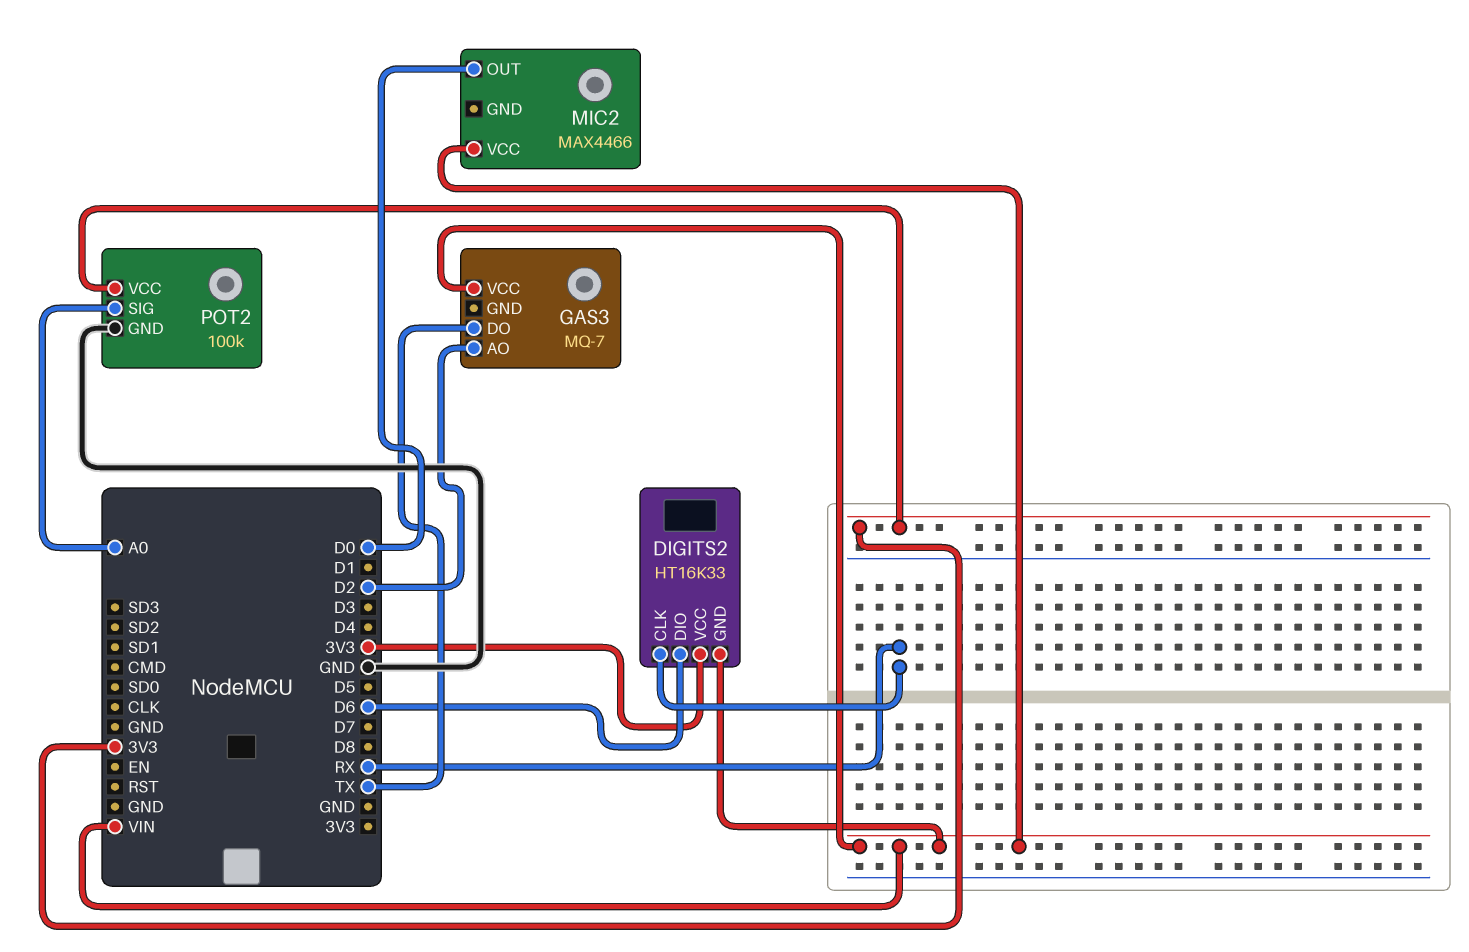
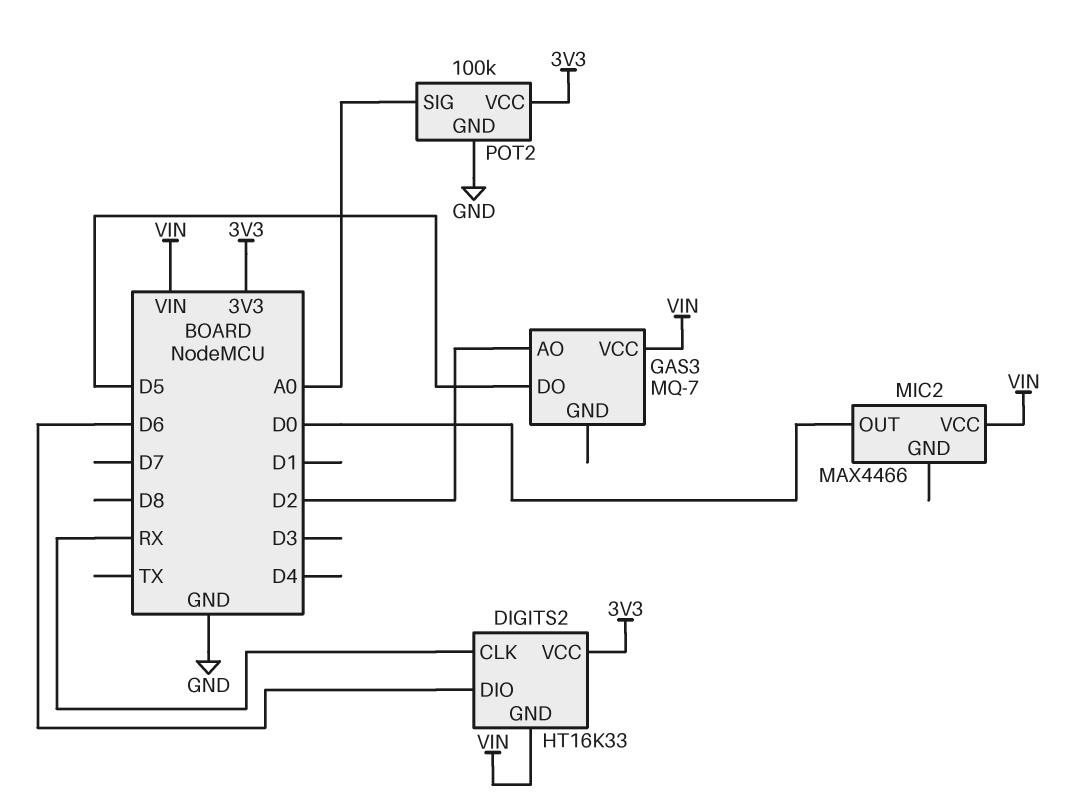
GAS3 pin DO: TX -> D5

